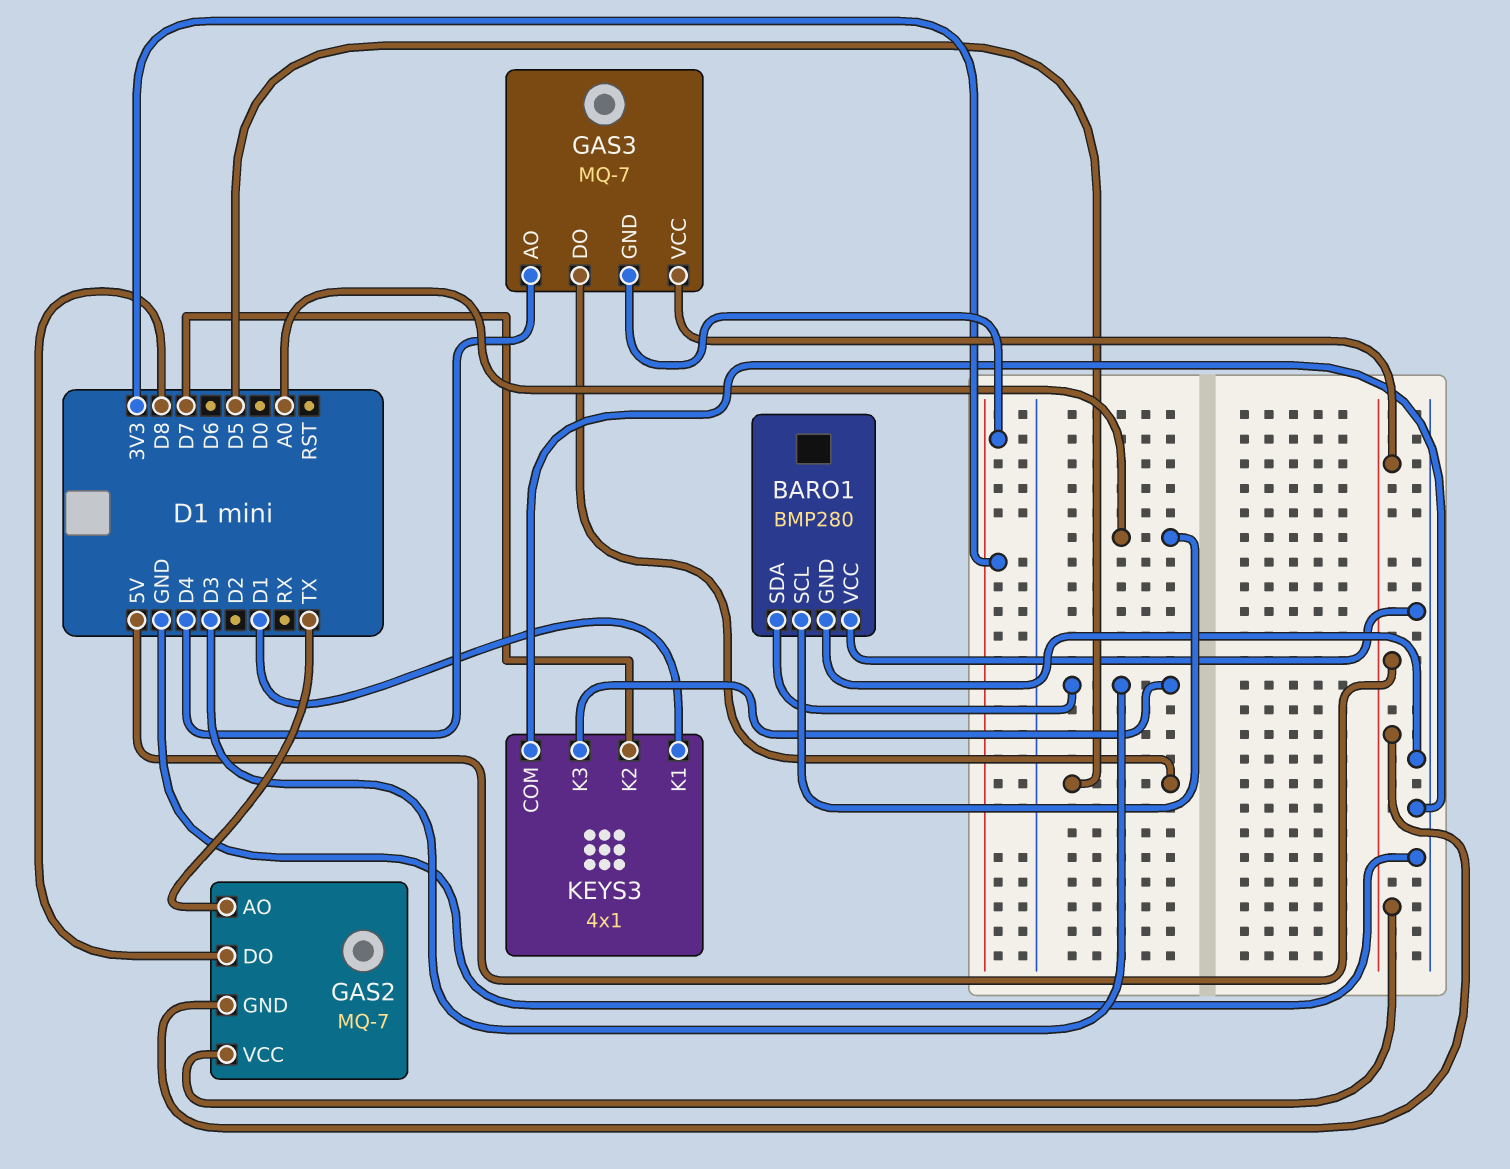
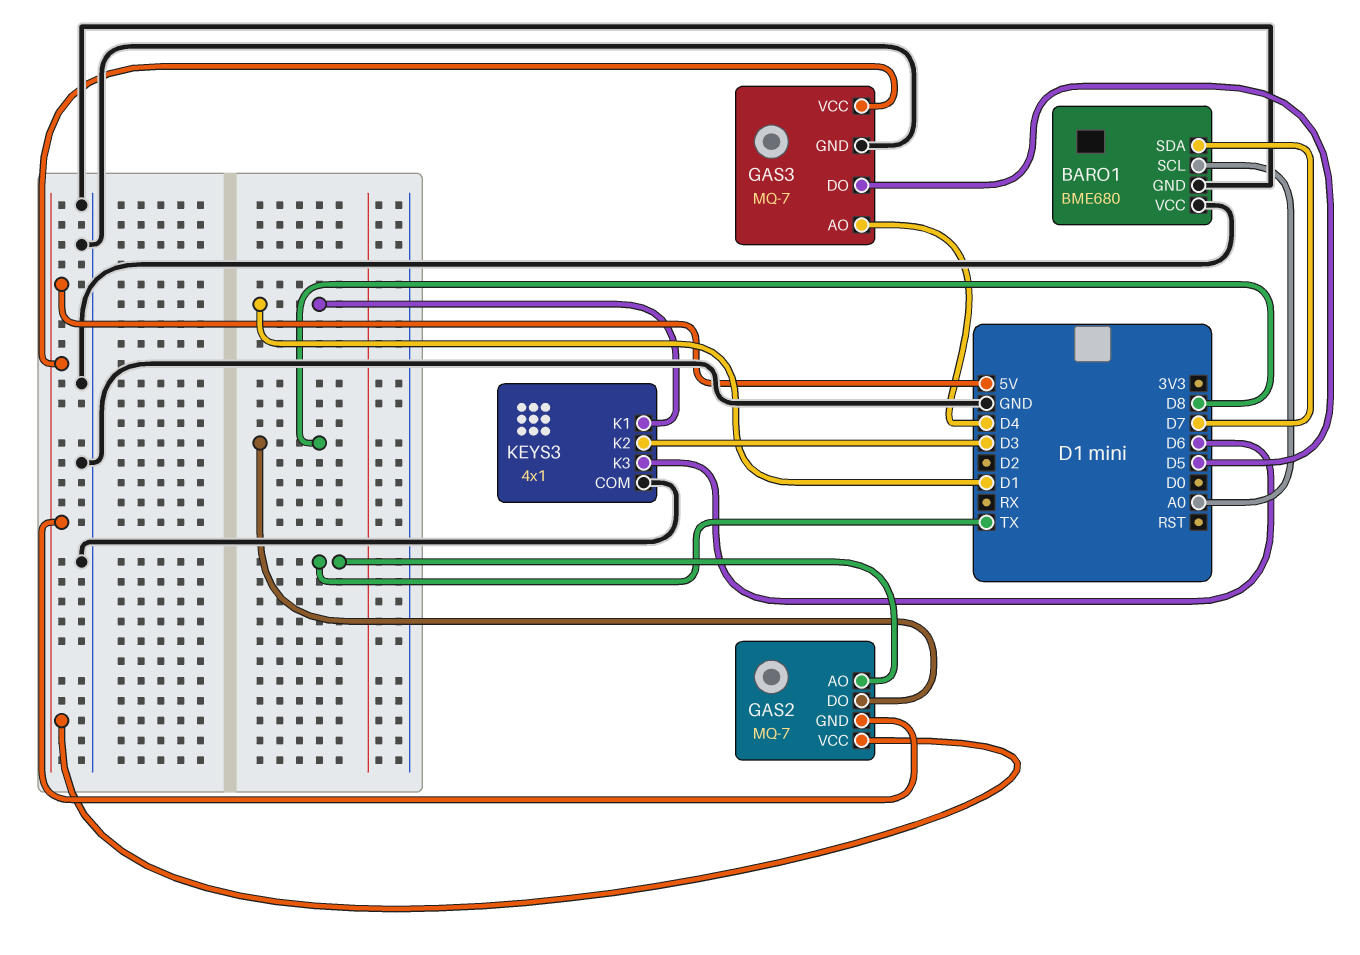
BARO1: BMP280 -> BME680
BARO1 pin SDA: D3 -> D7
GAS3 pin GND: 3V3 -> GND
KEYS3 pin K2: D7 -> D3
KEYS3 pin K3: D3 -> D6

